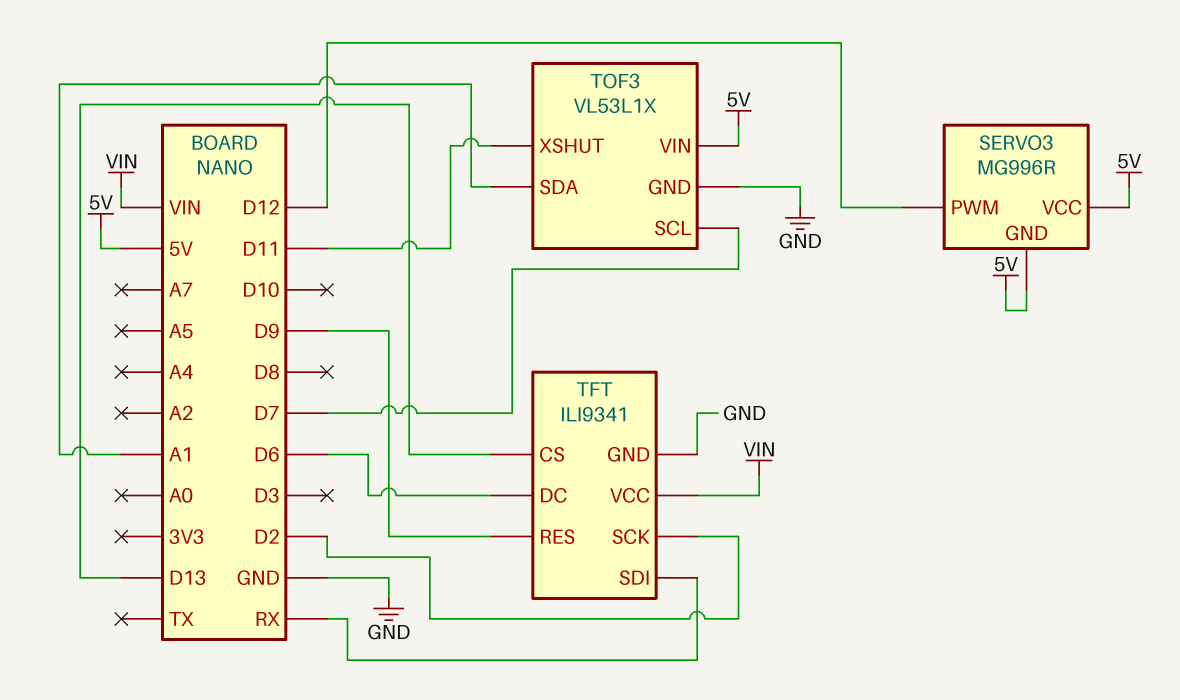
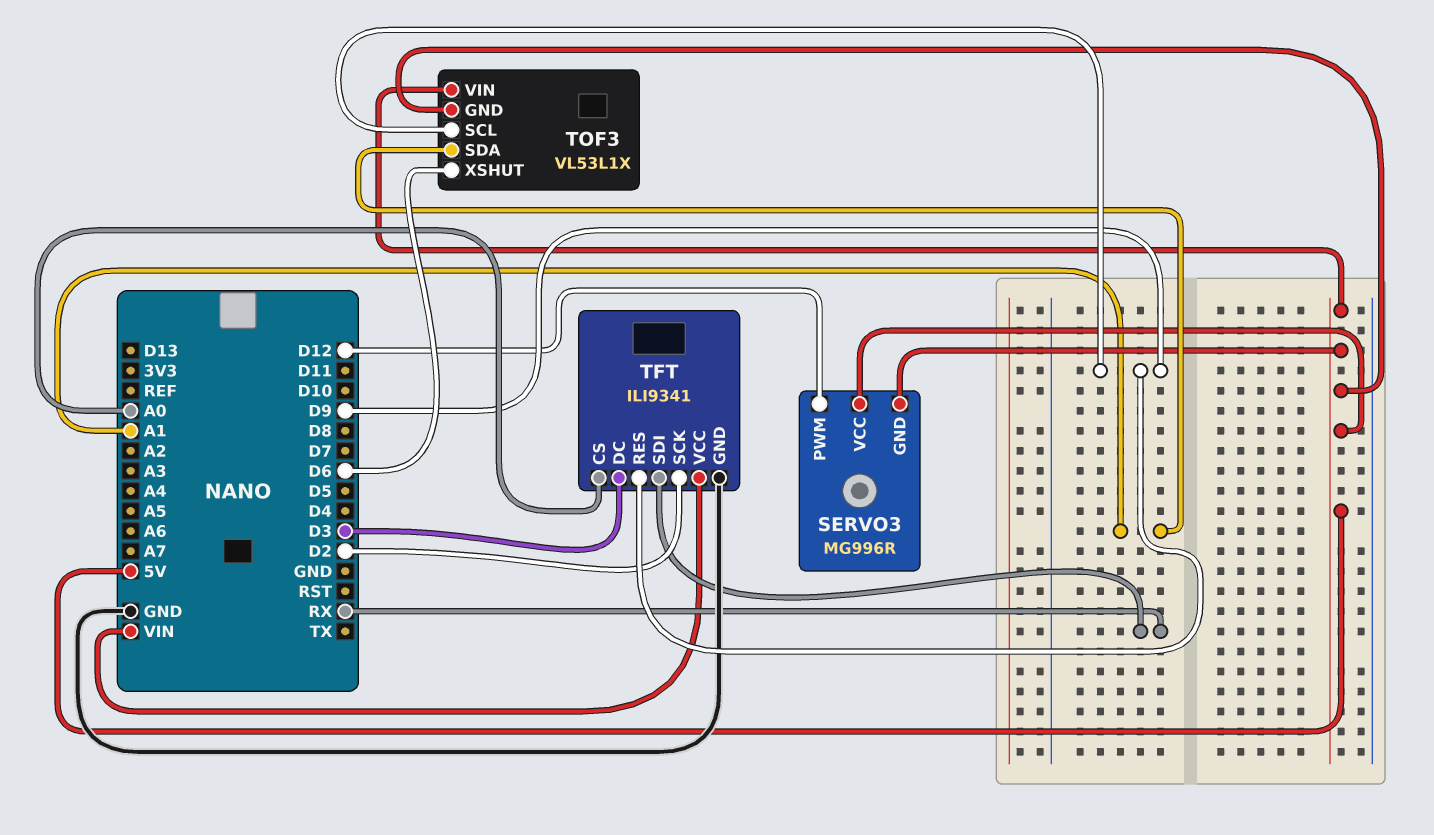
TFT pin CS: D13 -> A0
TFT pin DC: D6 -> D3
TOF3 pin GND: GND -> 5V
TOF3 pin SCL: D7 -> D9
TOF3 pin XSHUT: D11 -> D6

